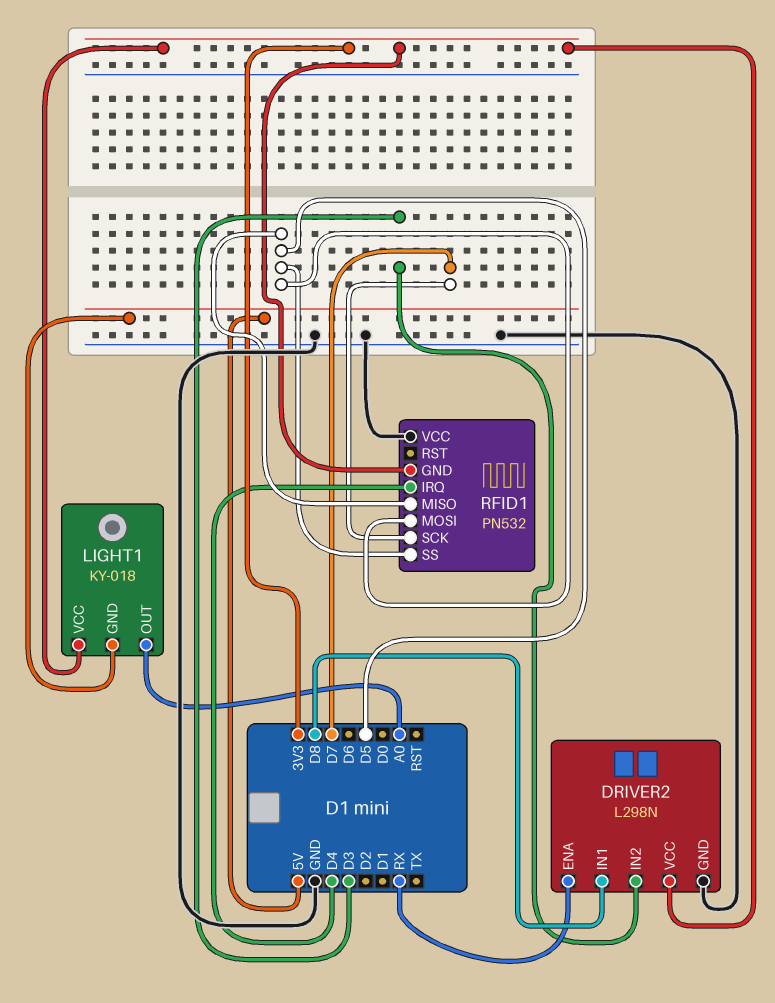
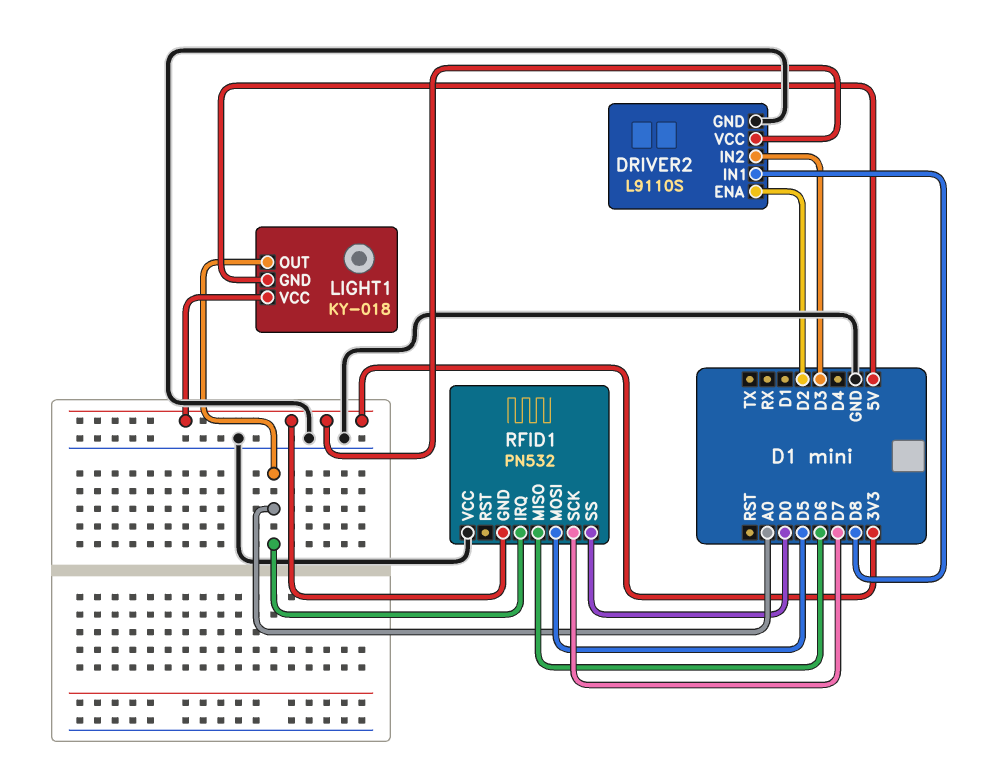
DRIVER2: L298N -> L9110S
DRIVER2 pin ENA: RX -> D2
RFID1 pin IRQ: D4 -> A0
RFID1 pin MISO: D5 -> D6
RFID1 pin SS: D5 -> D0

